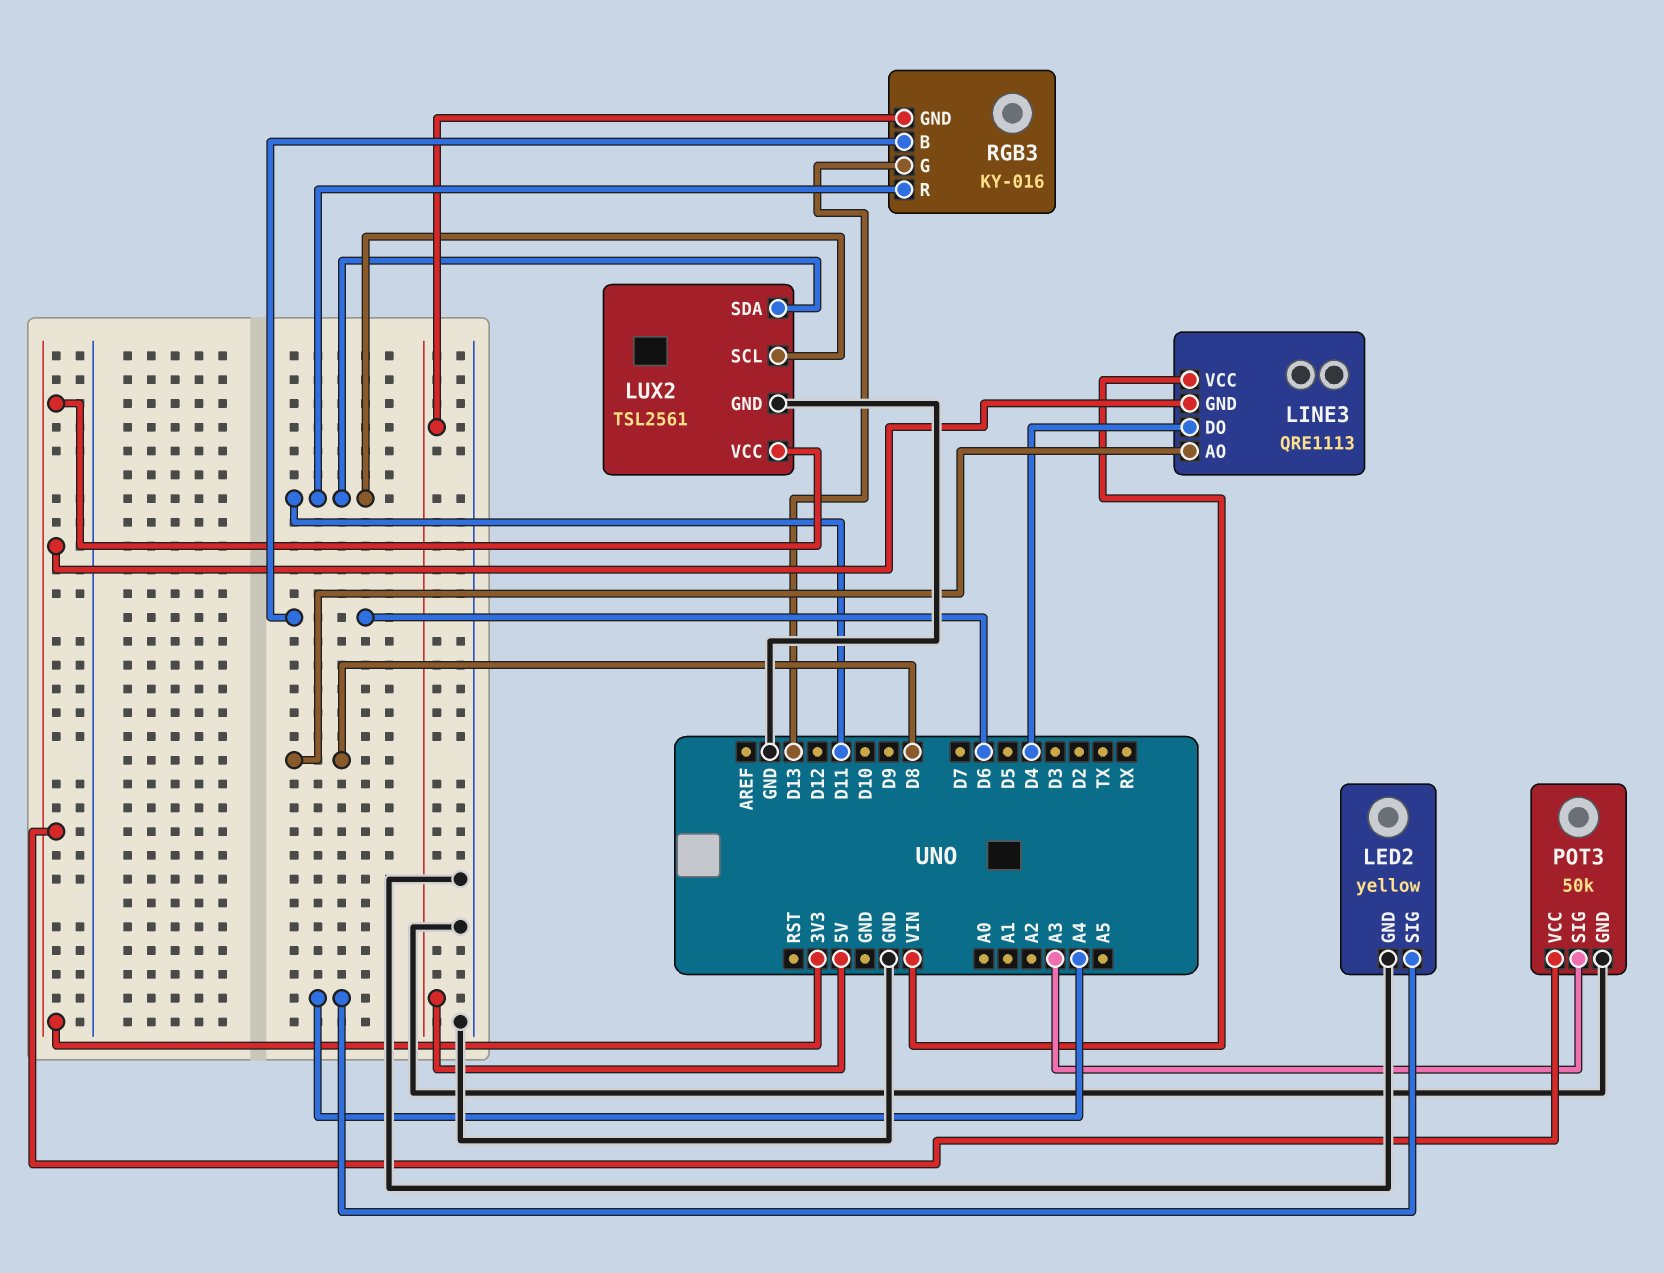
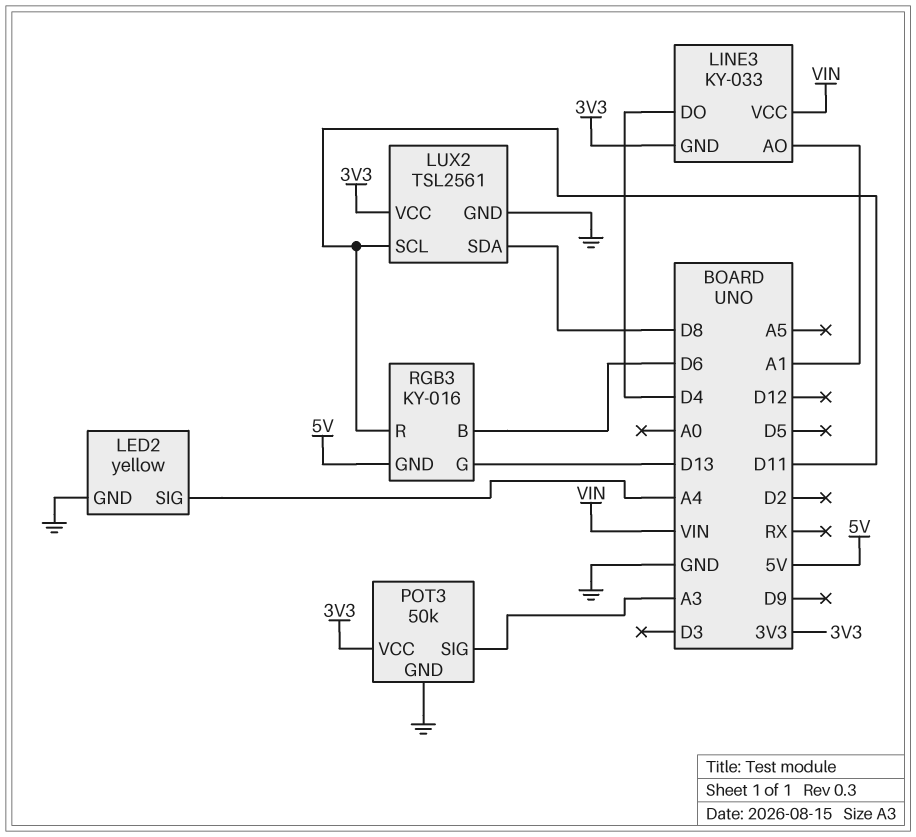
LINE3: QRE1113 -> KY-033
LINE3 pin AO: D8 -> A1
LUX2 pin SDA: D11 -> D8

